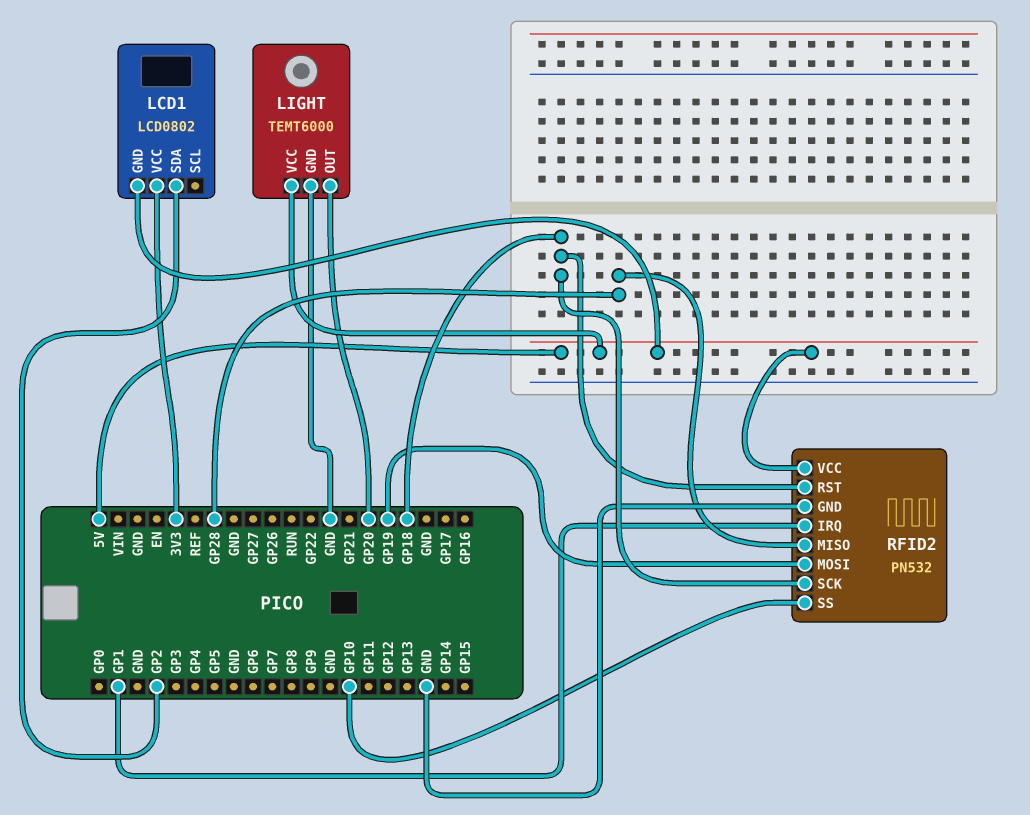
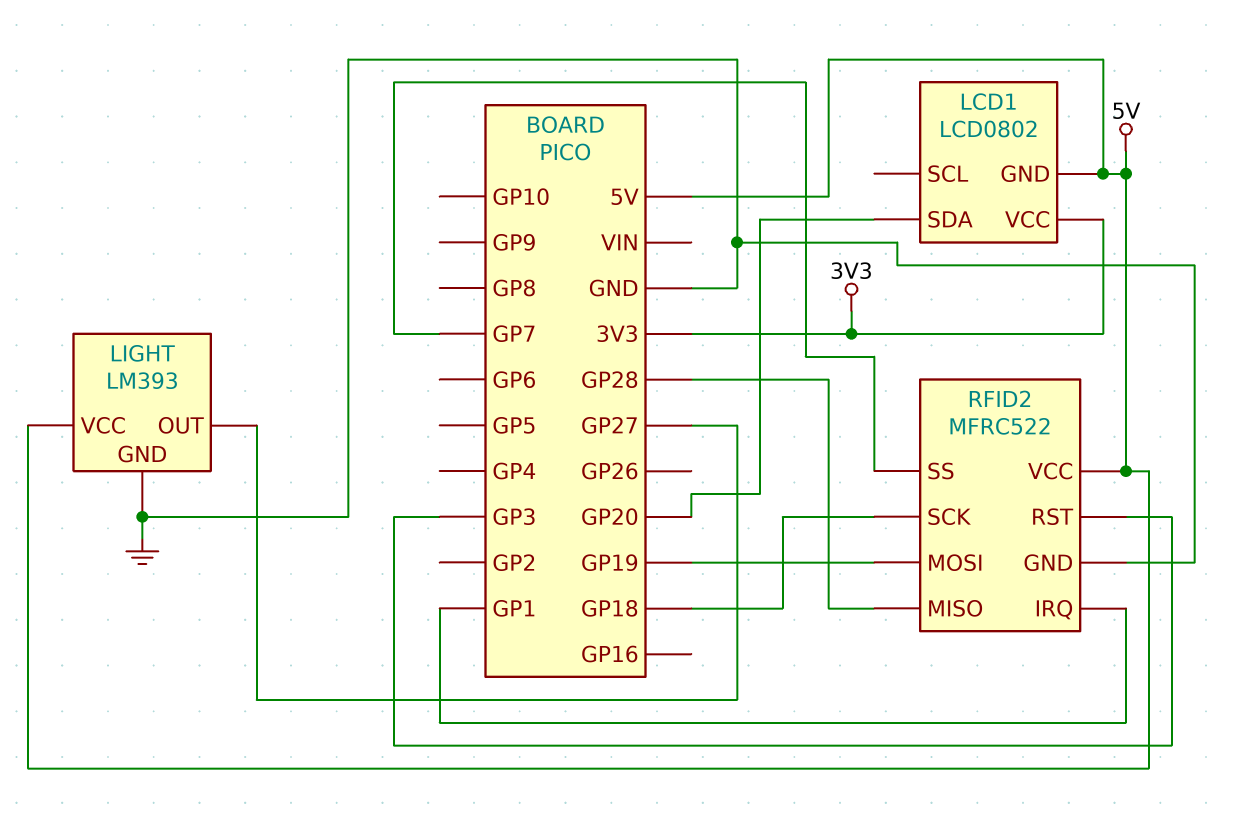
LCD1 pin SDA: GP2 -> GP20
LIGHT: TEMT6000 -> LM393
LIGHT pin OUT: GP20 -> GP27
RFID2: PN532 -> MFRC522
RFID2 pin RST: GP18 -> GP3
RFID2 pin SS: GP10 -> GP7

